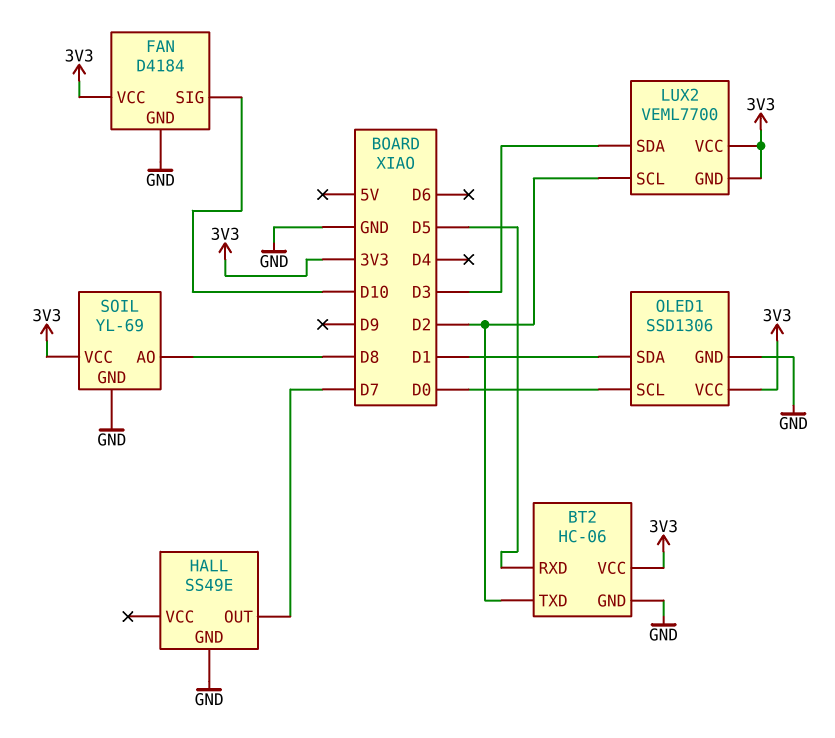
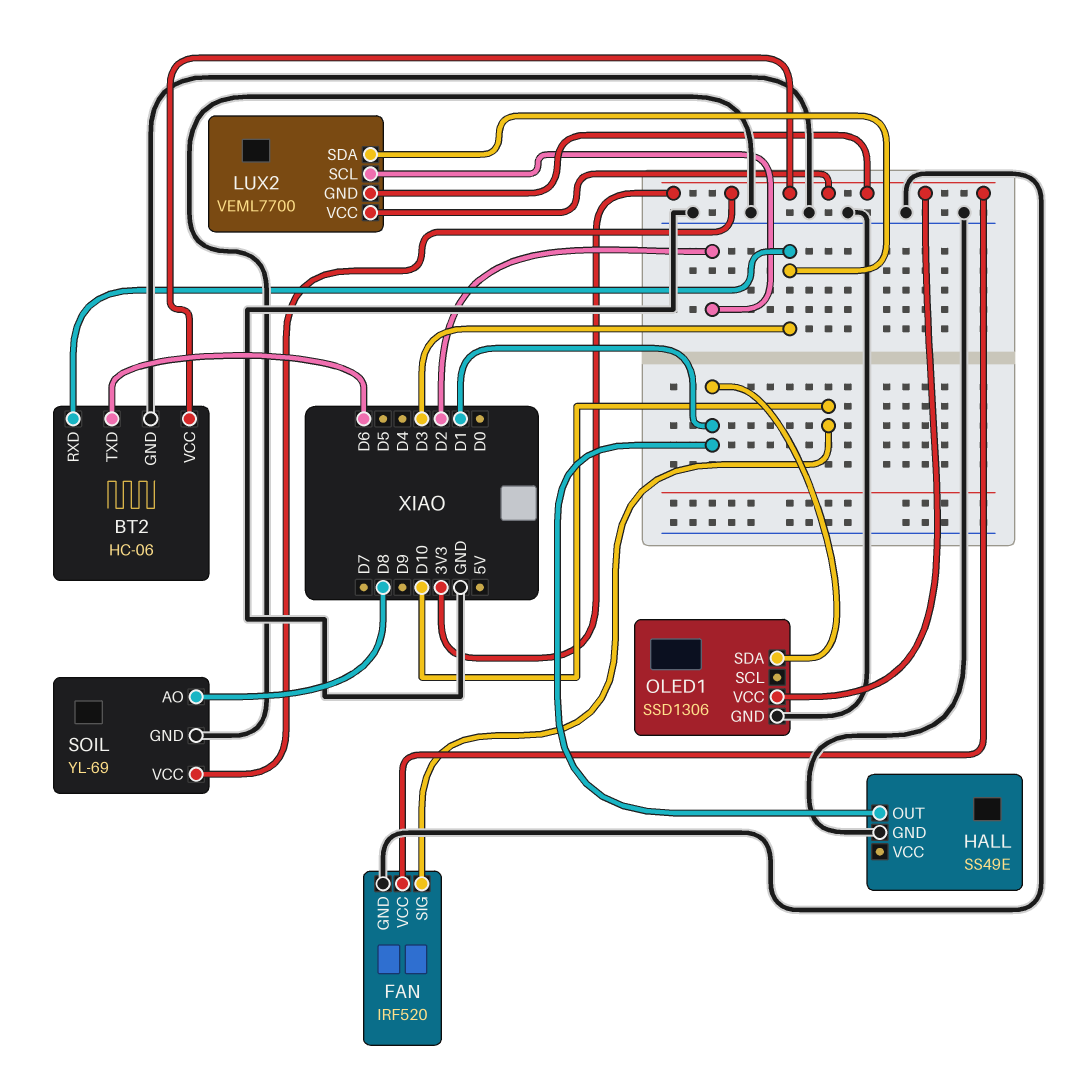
BT2 pin RXD: D5 -> D3
BT2 pin TXD: D2 -> D6
FAN: D4184 -> IRF520
HALL pin OUT: D7 -> D1
OLED1 pin SCL: D0 -> none

